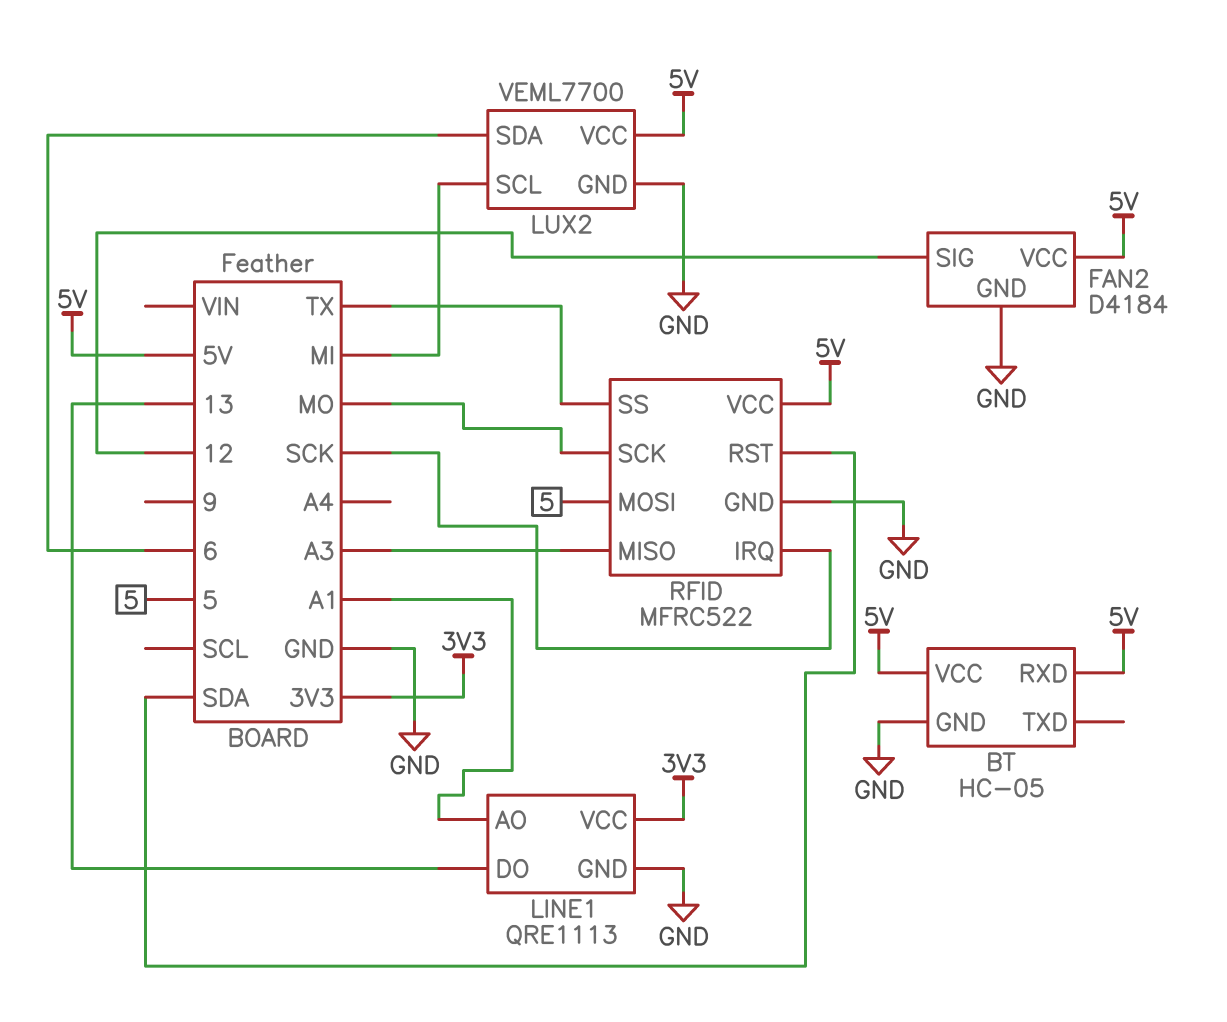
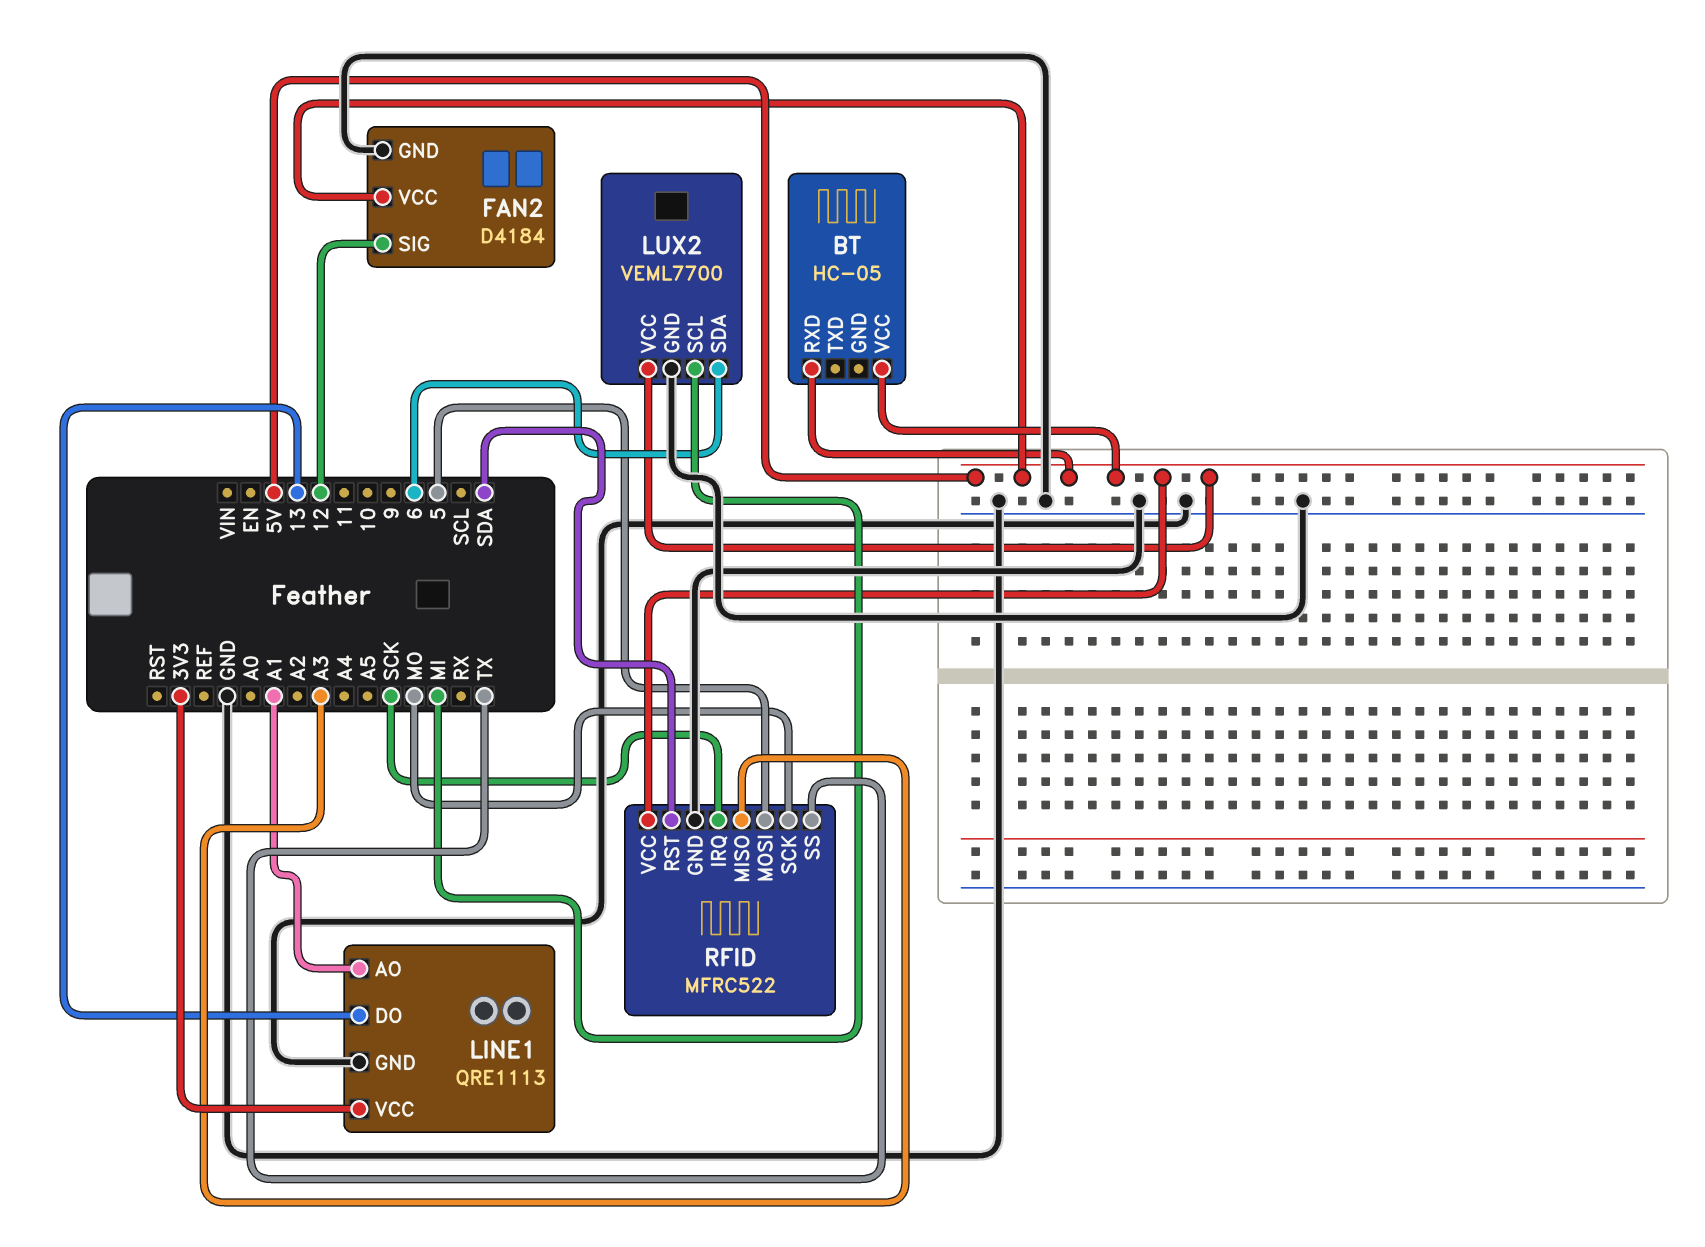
BT pin GND: GND -> none

